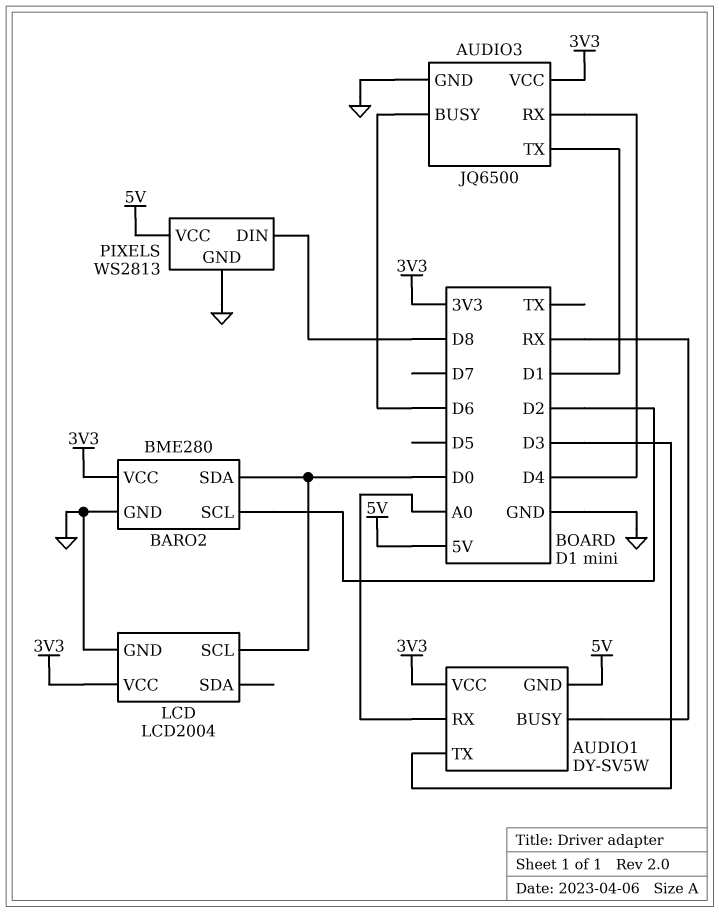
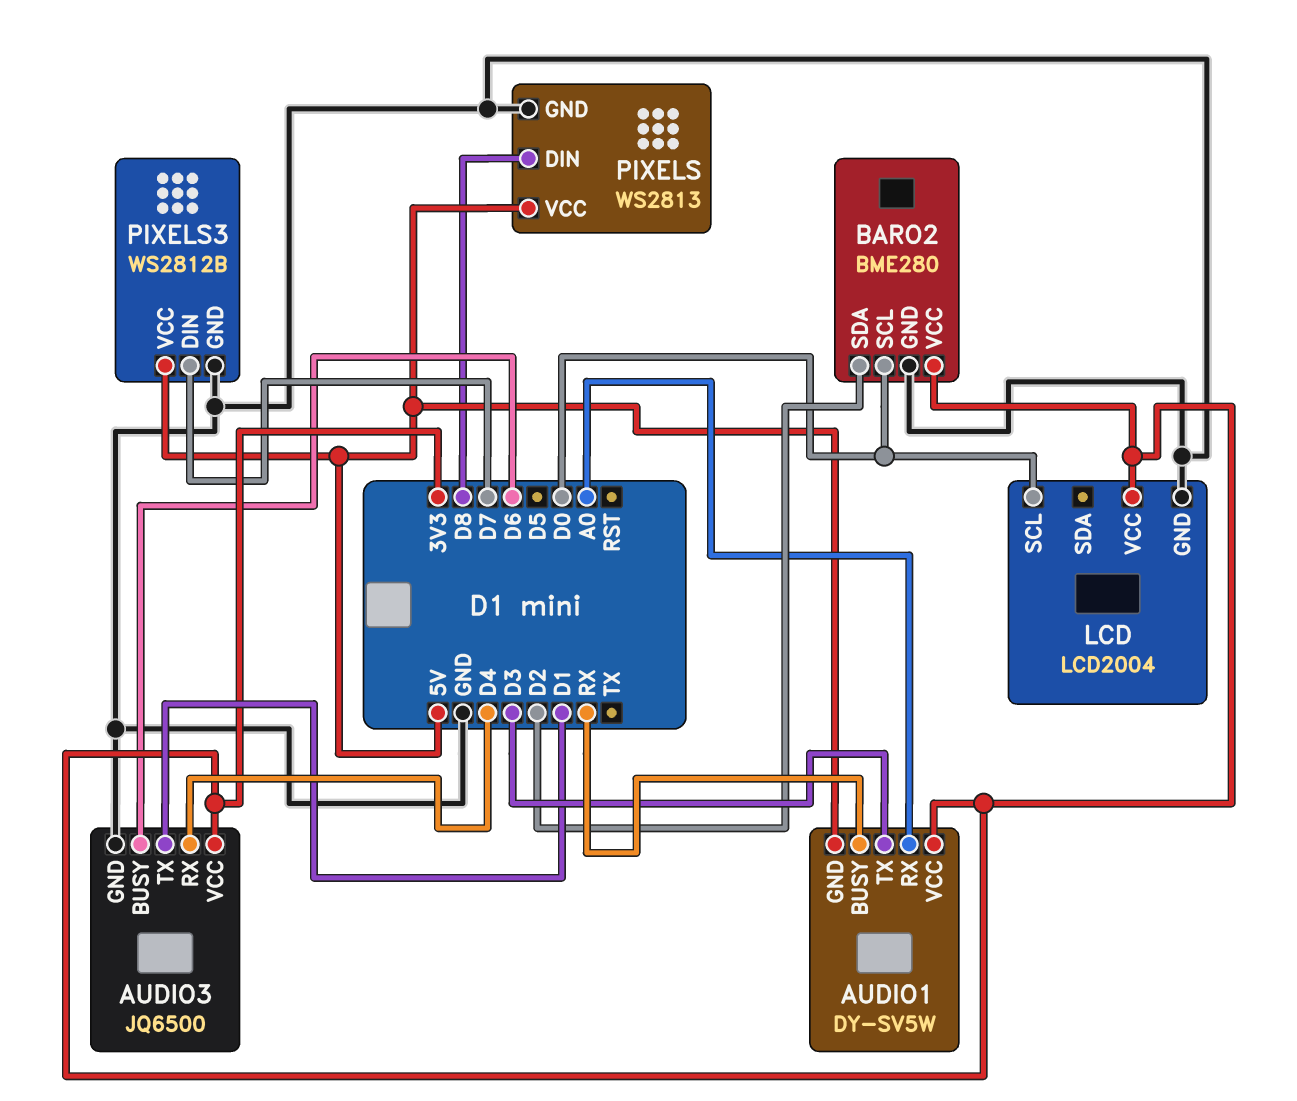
BARO2 pin SCL: D2 -> D0
BARO2 pin SDA: D0 -> D2
PIXELS3: none -> WS2812B
PIXELS3 pin DIN: none -> D7
PIXELS3 pin GND: none -> GND
PIXELS3 pin VCC: none -> 5V

